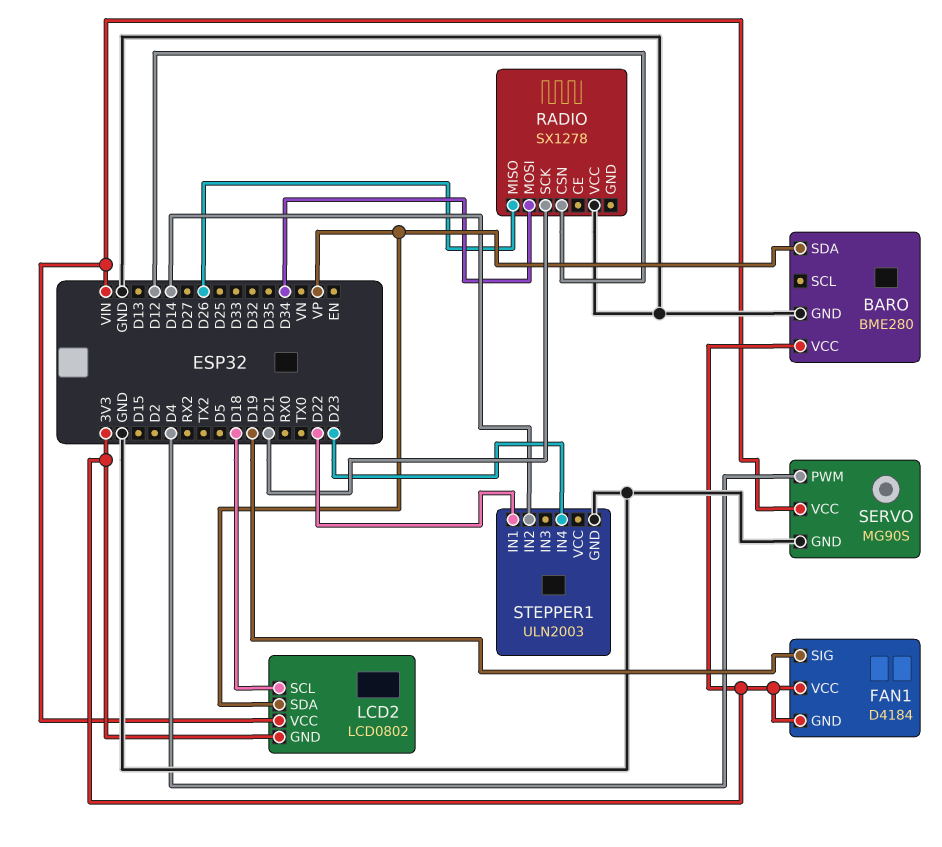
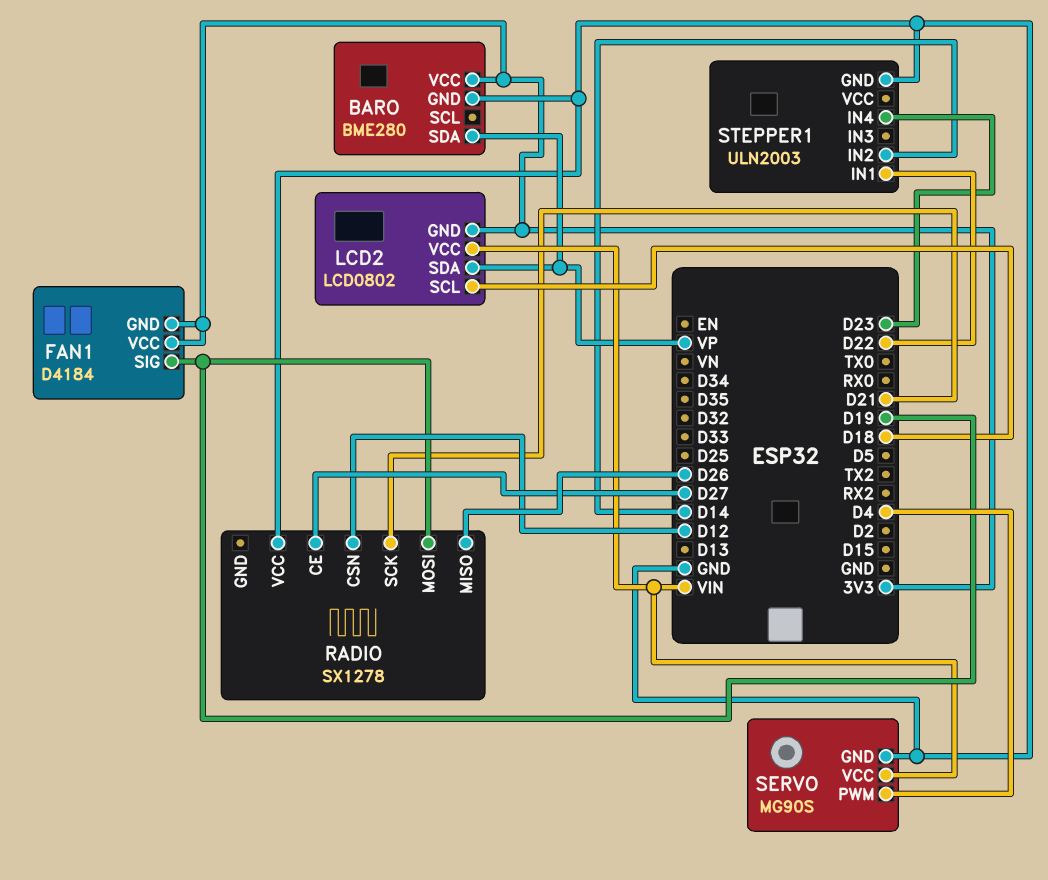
RADIO pin CE: none -> D27
RADIO pin MOSI: D34 -> D19

